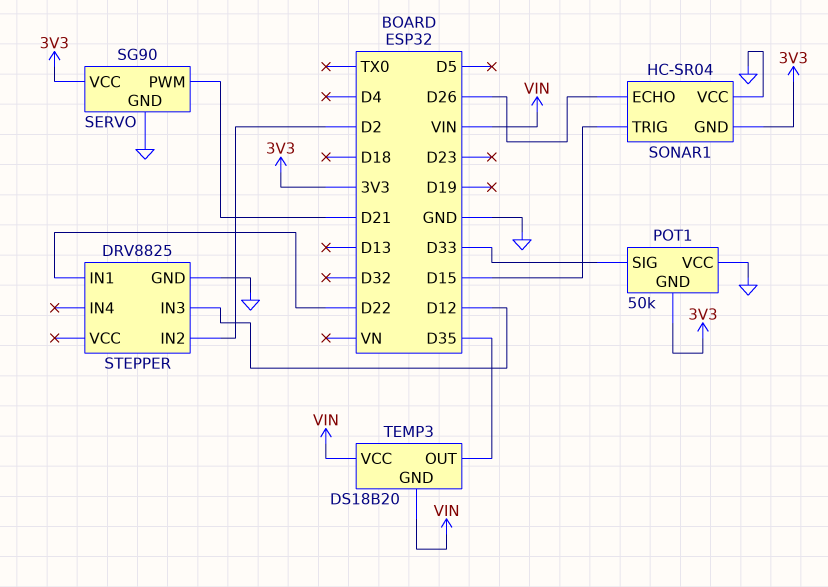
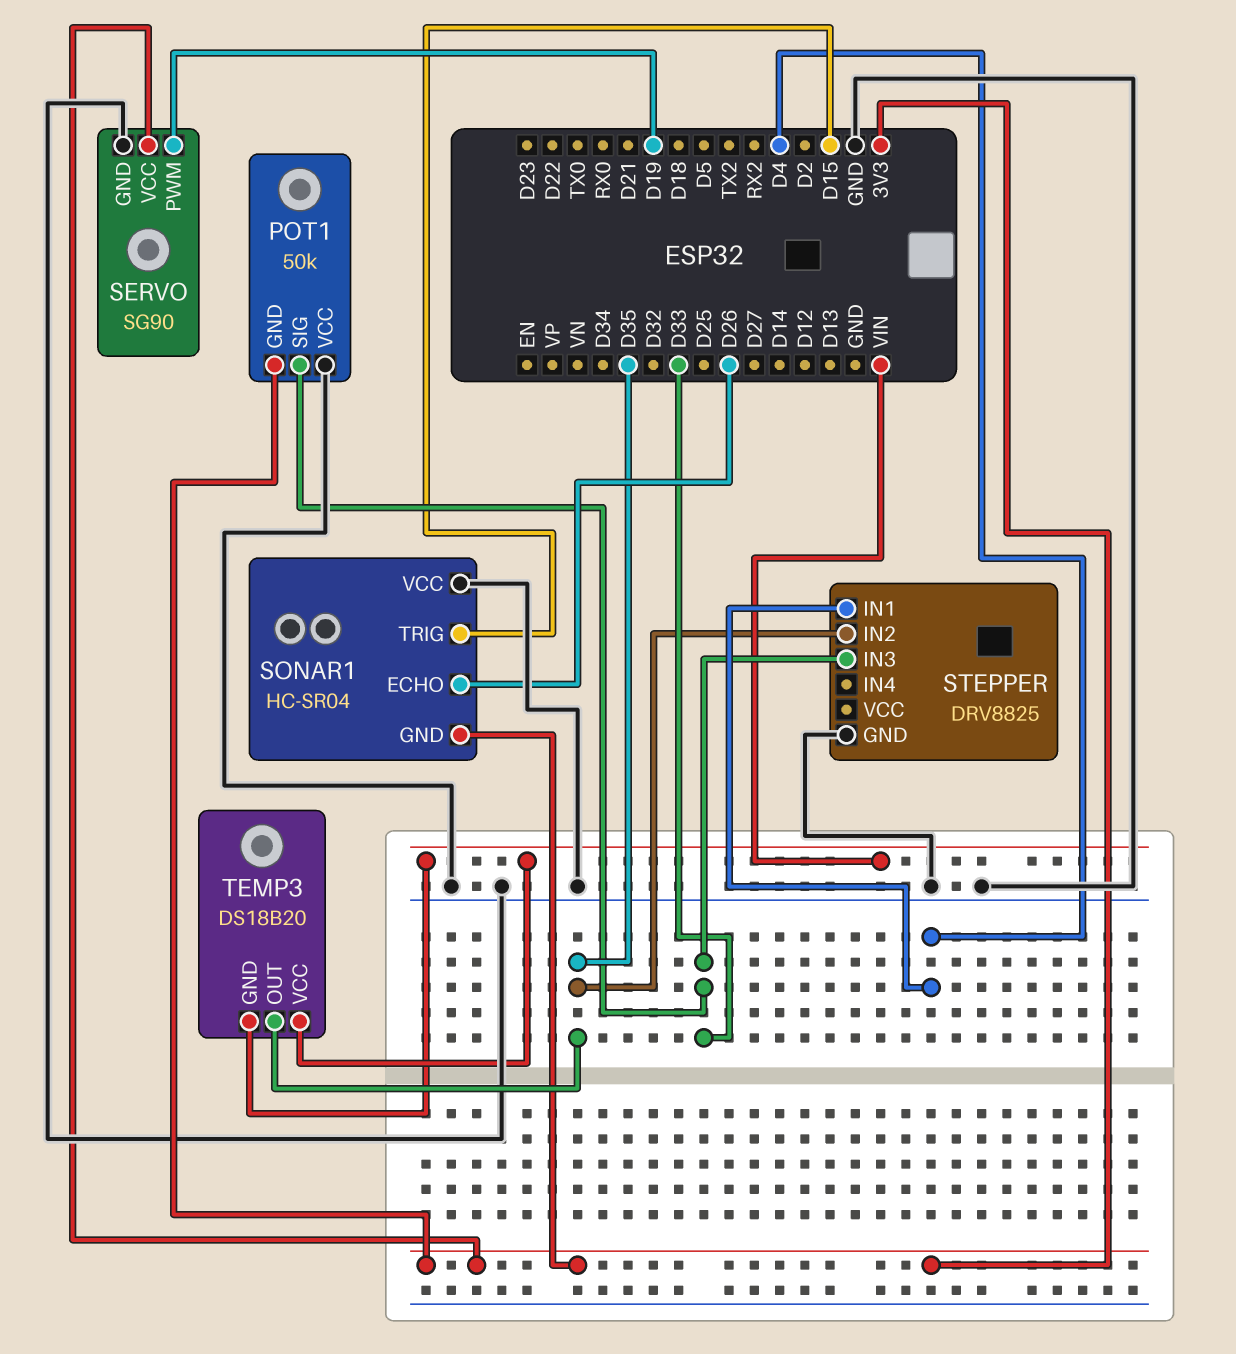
SERVO pin PWM: D21 -> D19
STEPPER pin IN1: D22 -> D4
STEPPER pin IN2: D2 -> D35
STEPPER pin IN3: D12 -> D33

